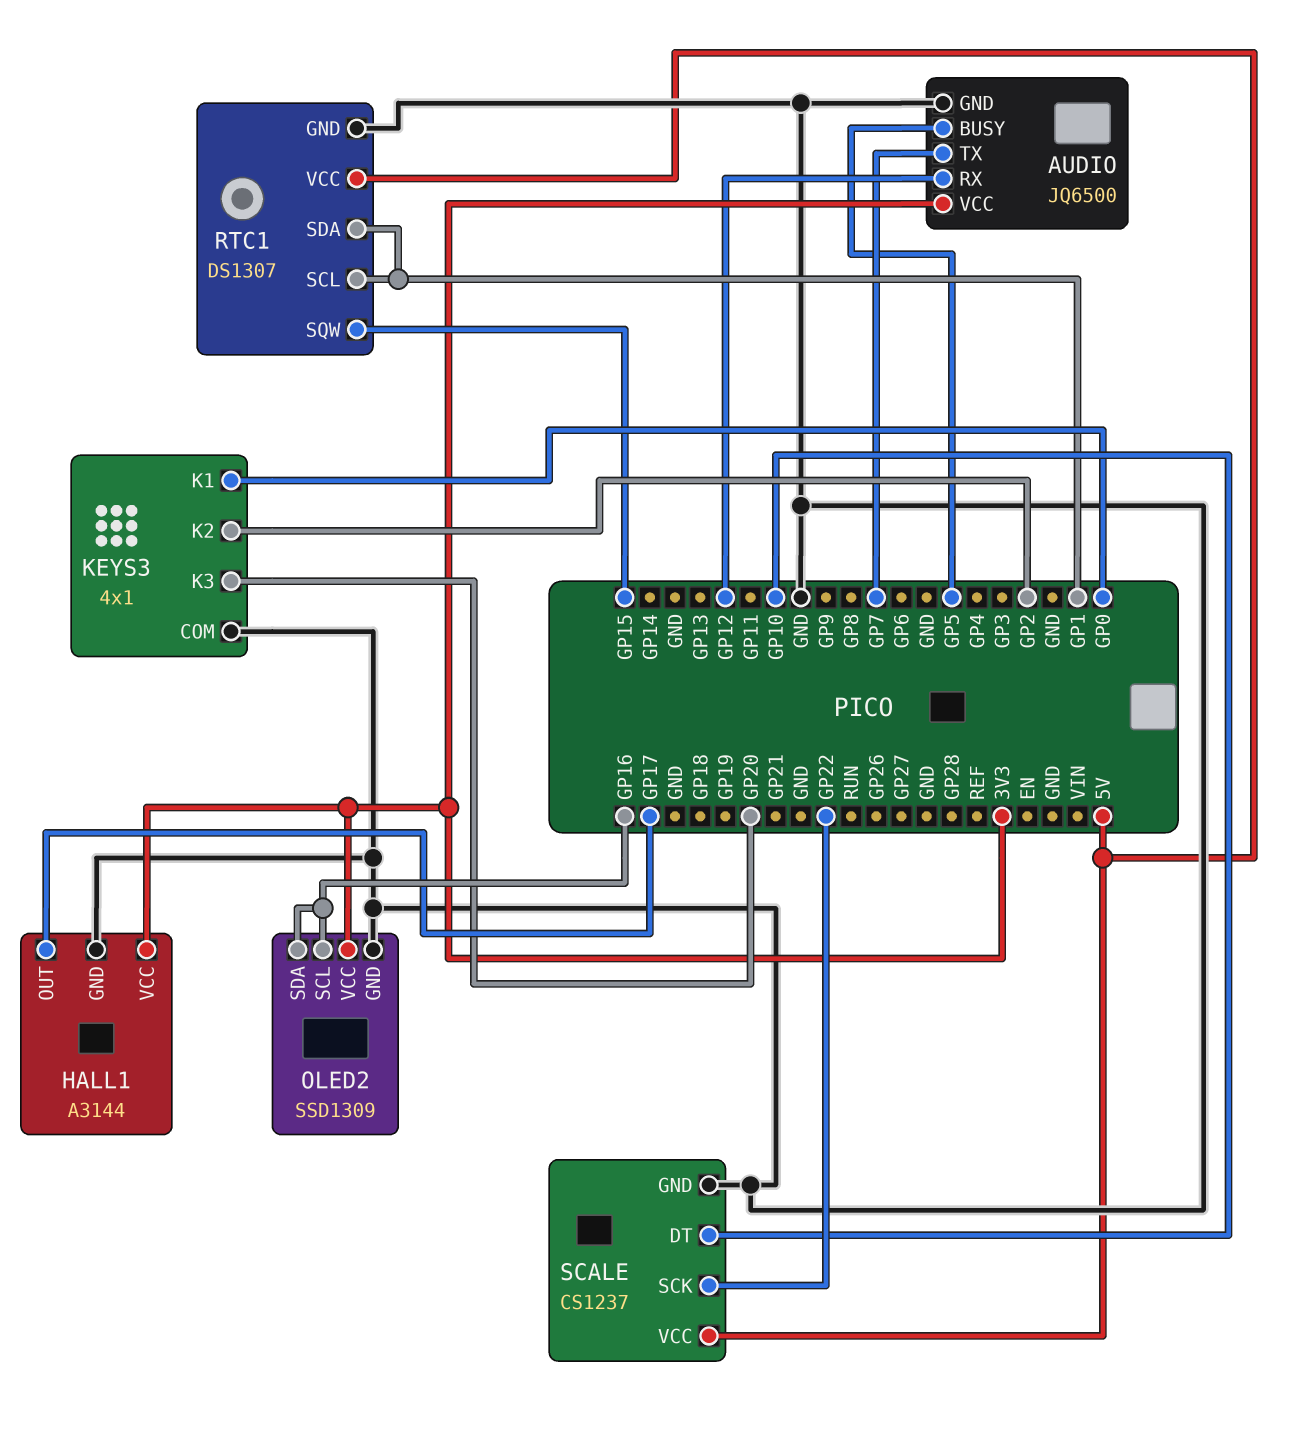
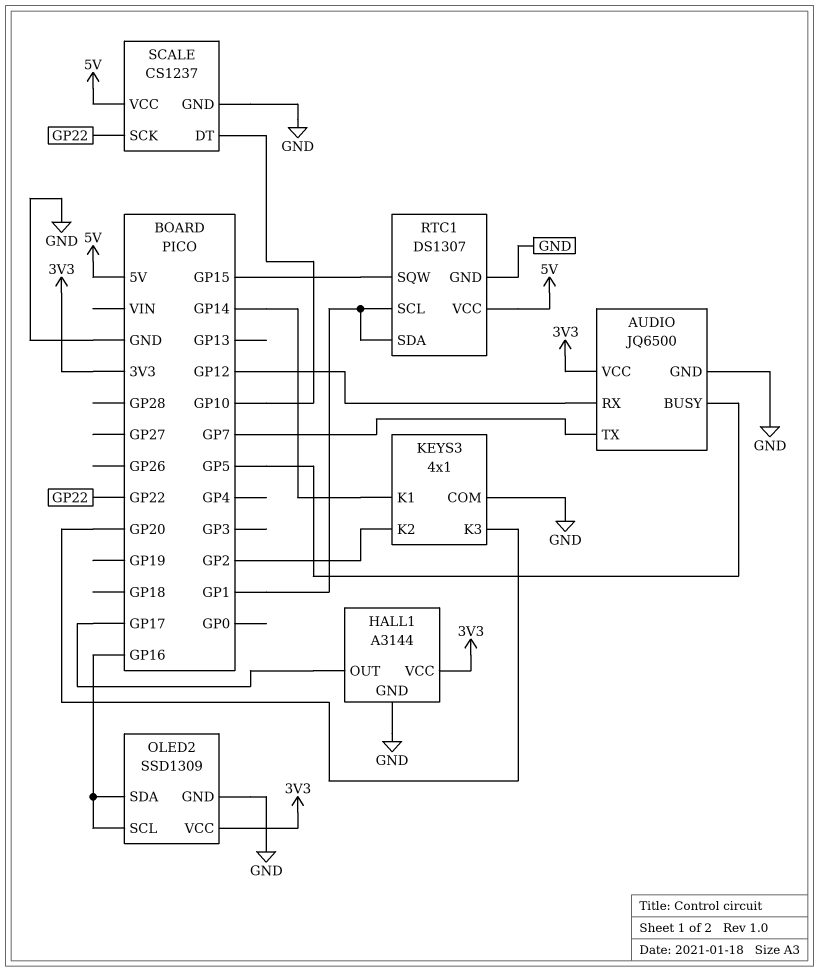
KEYS3 pin K1: GP0 -> GP14

